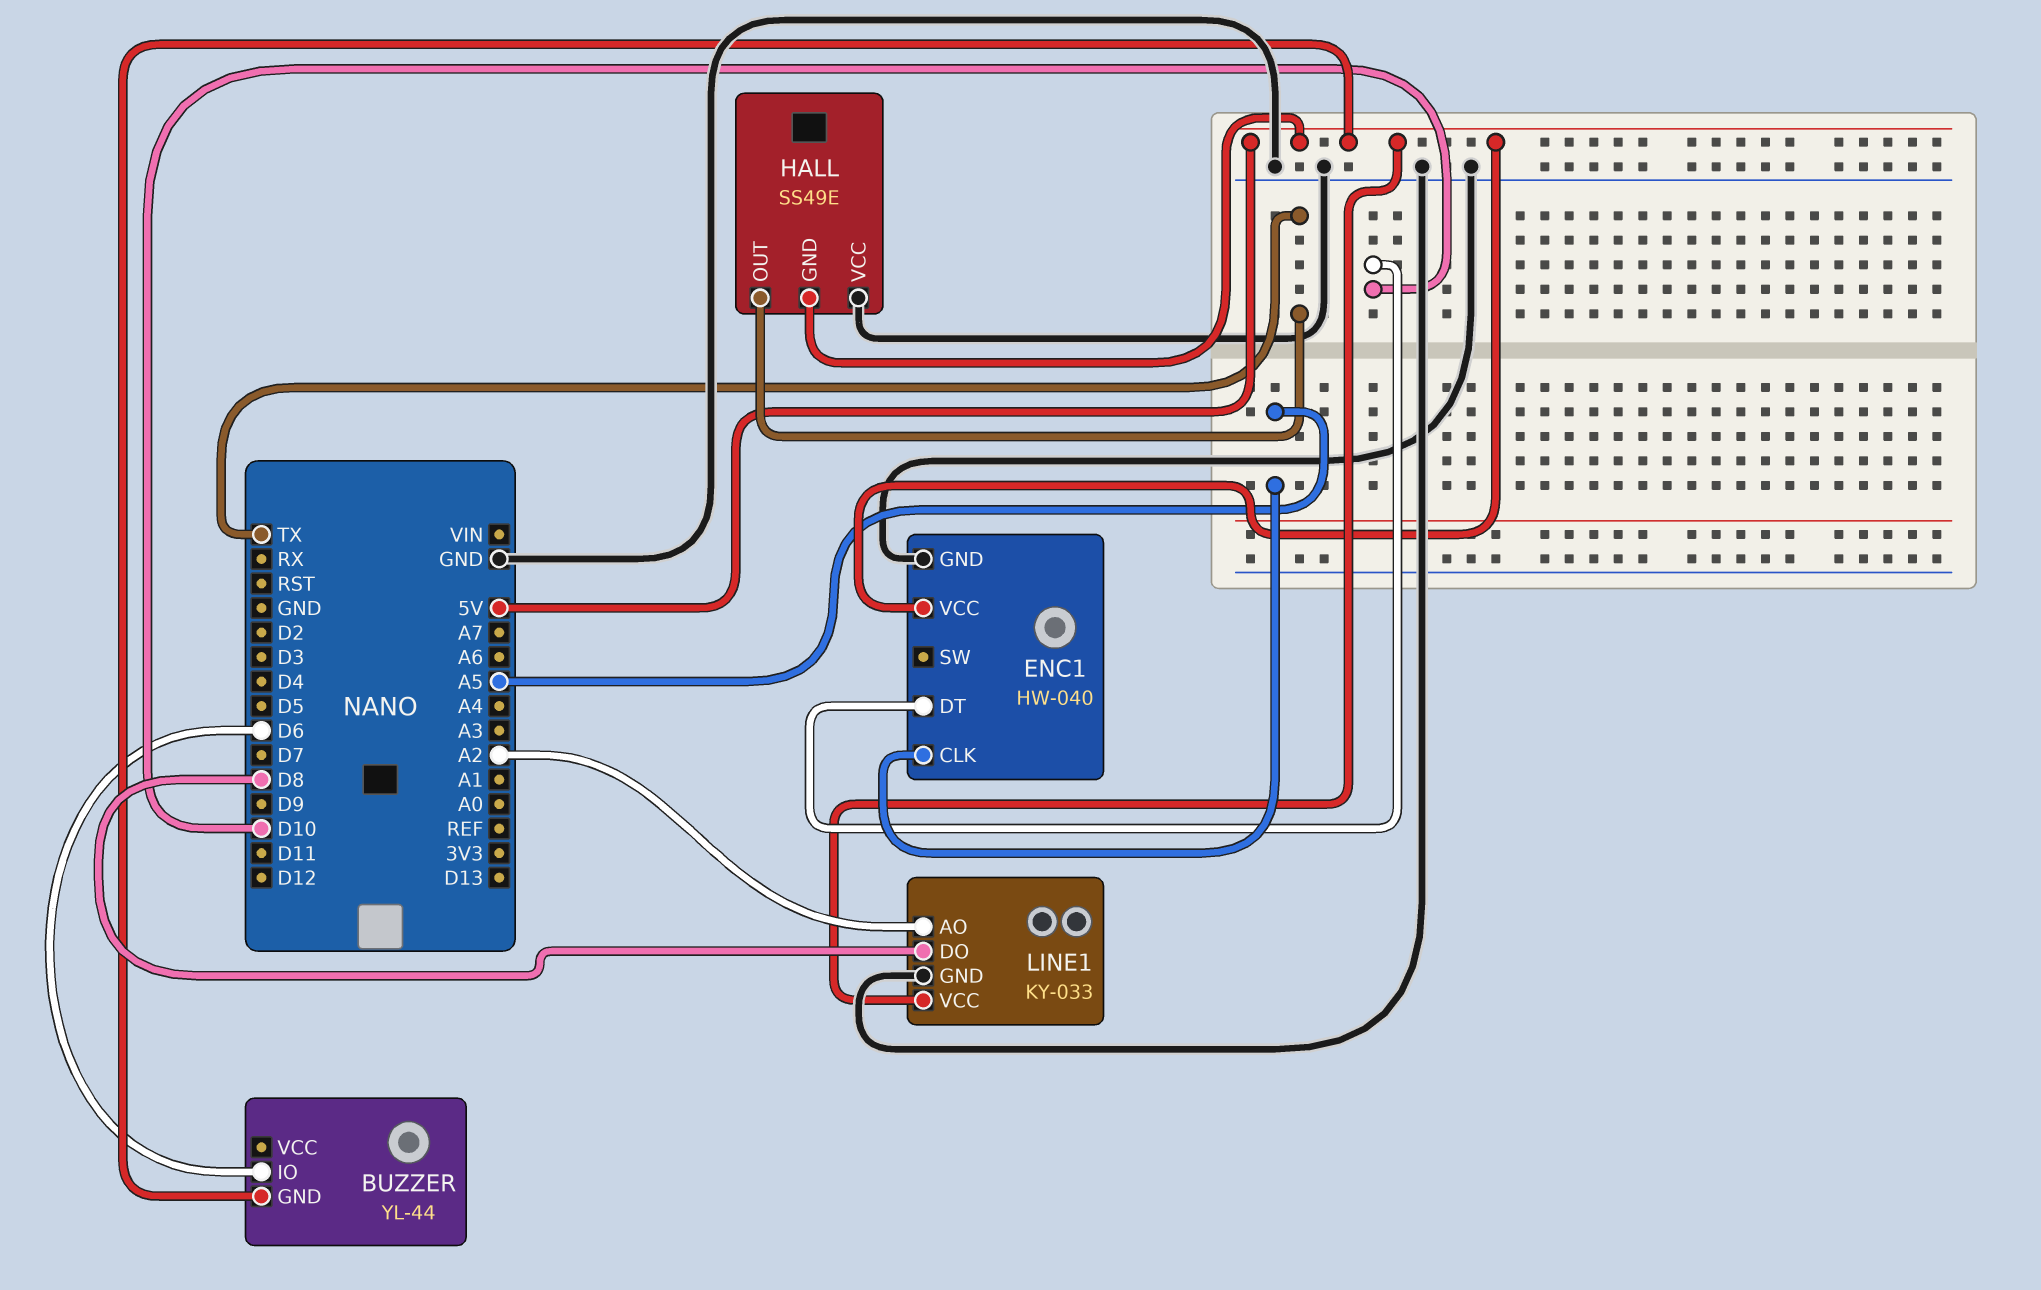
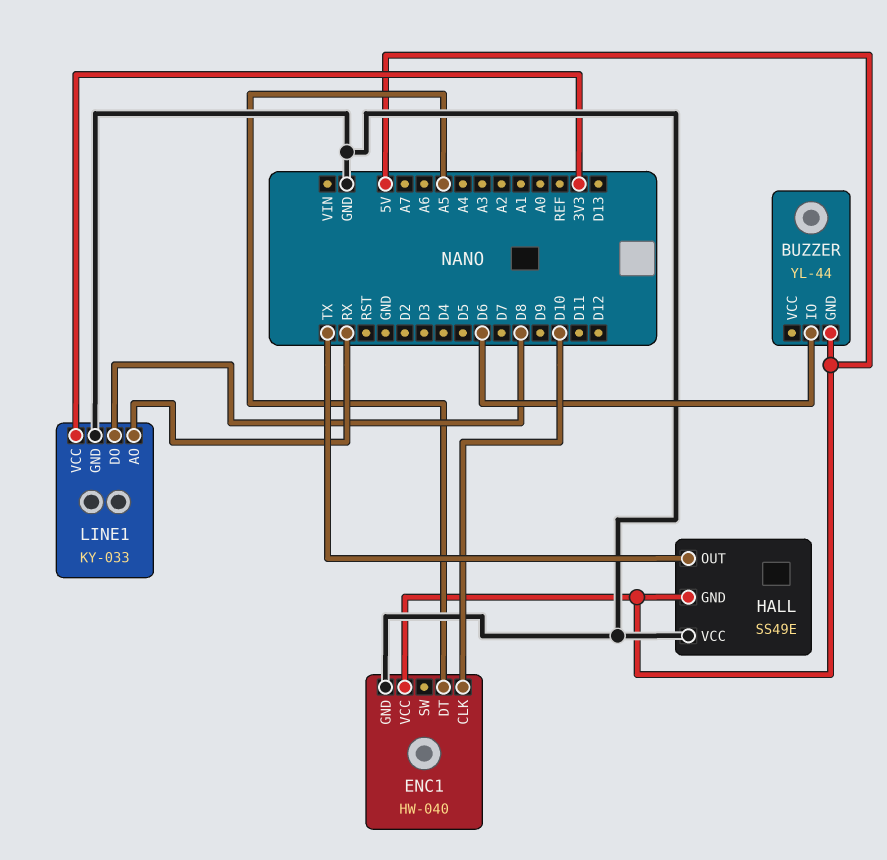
ENC1 pin CLK: A5 -> D10
ENC1 pin DT: D10 -> A5
LINE1 pin AO: A2 -> RX
LINE1 pin VCC: 5V -> 3V3

